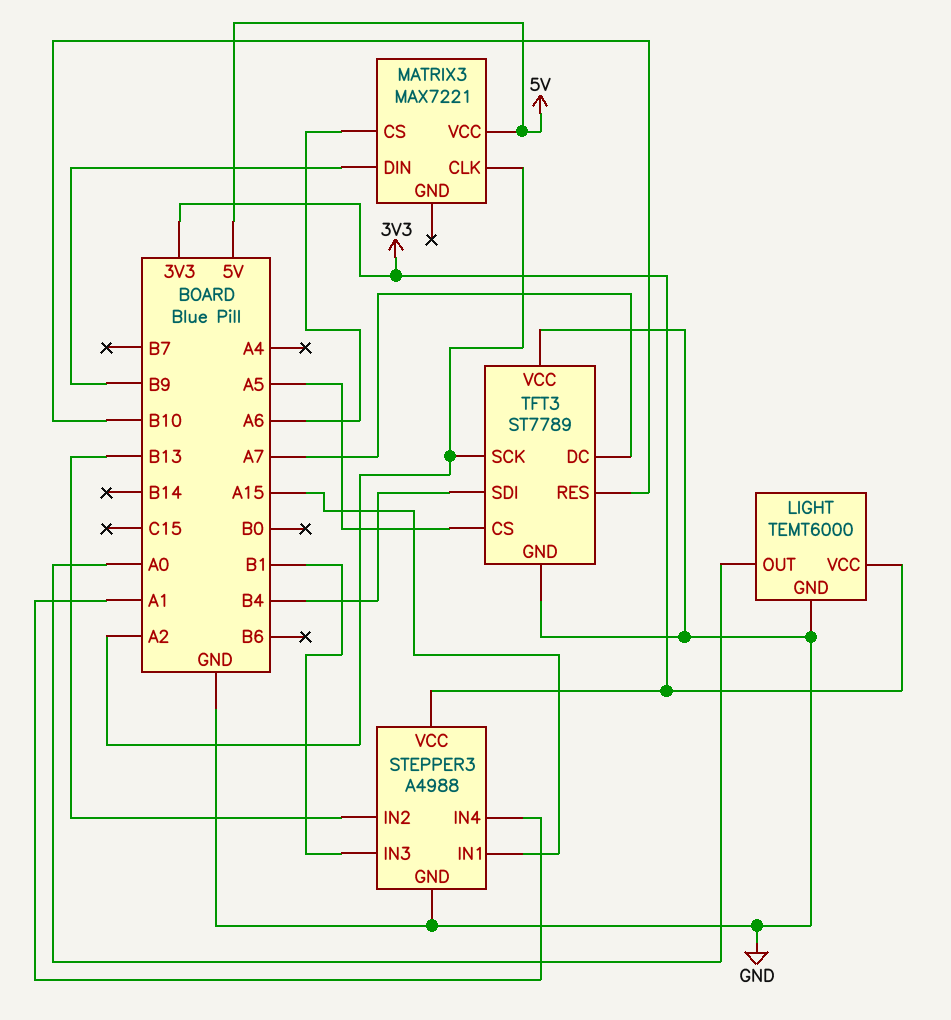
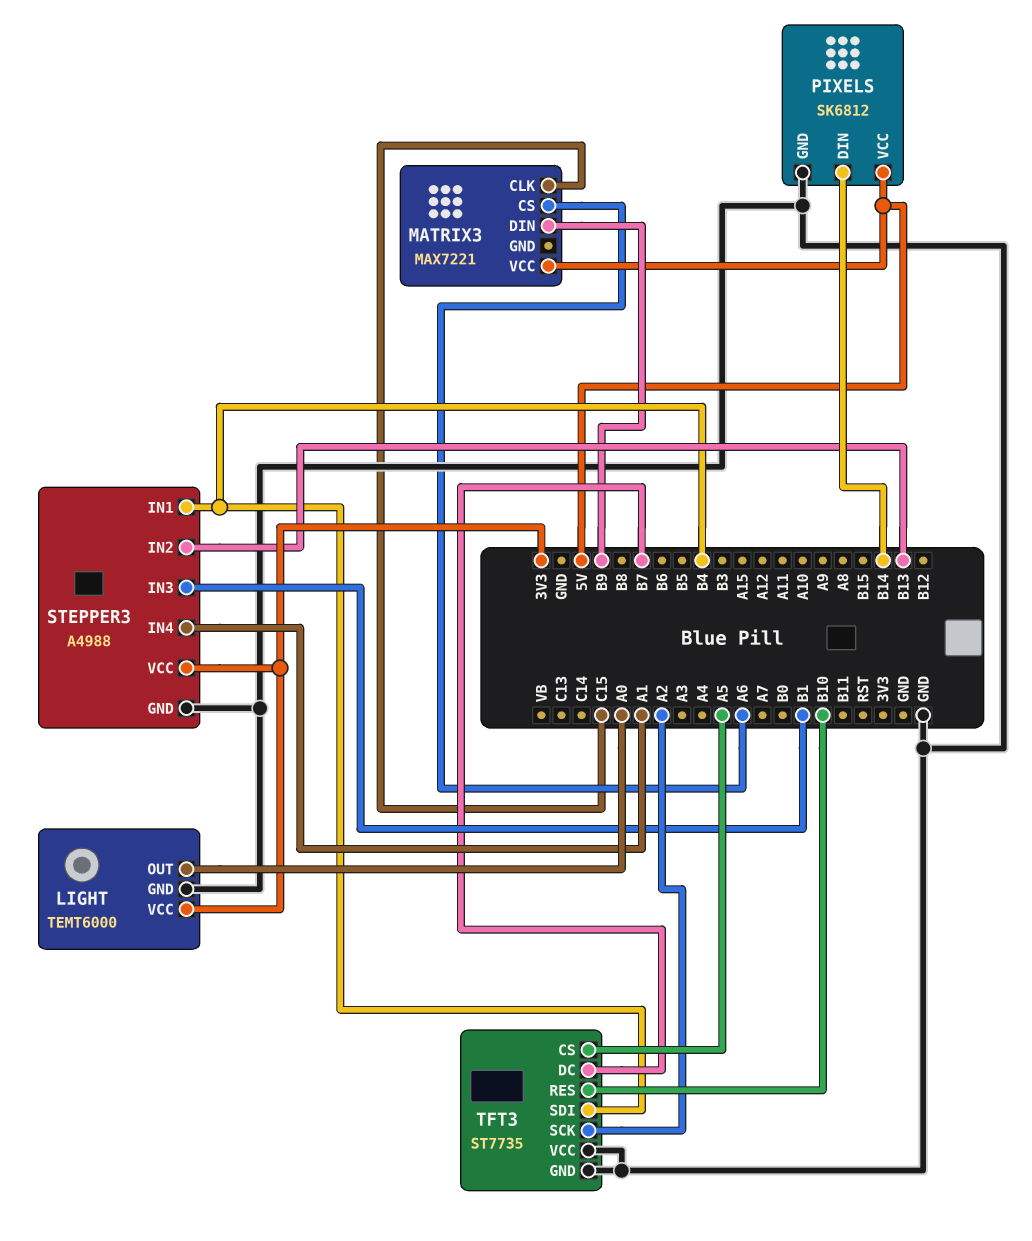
MATRIX3 pin CLK: A2 -> C15
PIXELS: none -> SK6812
PIXELS pin DIN: none -> B14
PIXELS pin GND: none -> GND
PIXELS pin VCC: none -> 5V
STEPPER3 pin IN1: A15 -> B4
TFT3: ST7789 -> ST7735
TFT3 pin DC: A7 -> B7

